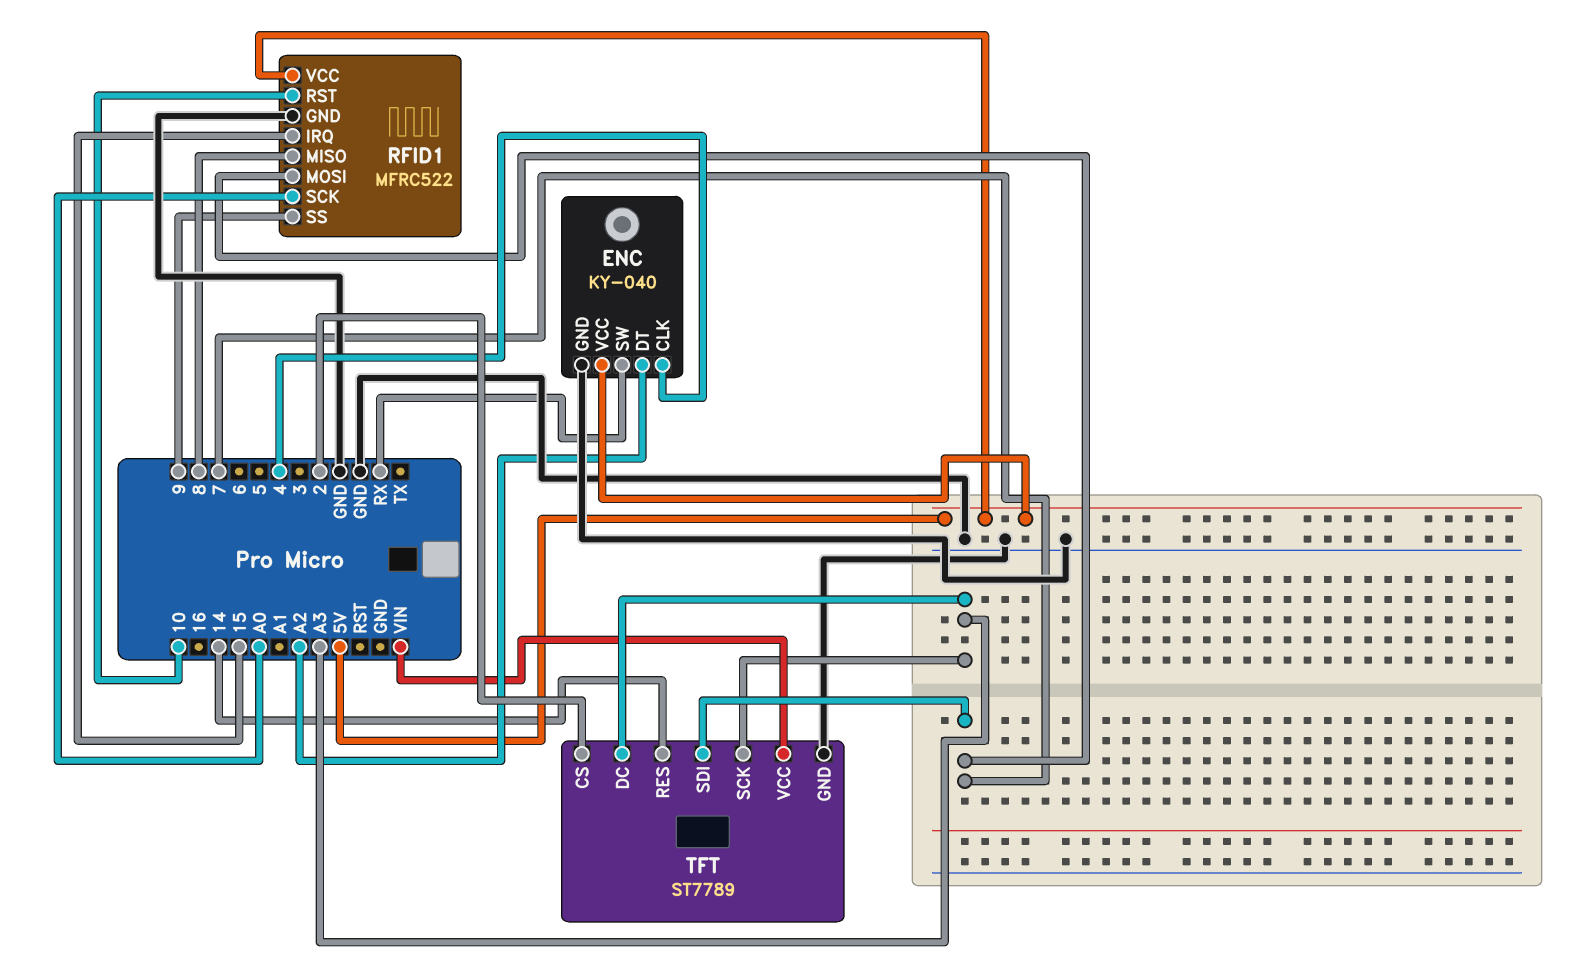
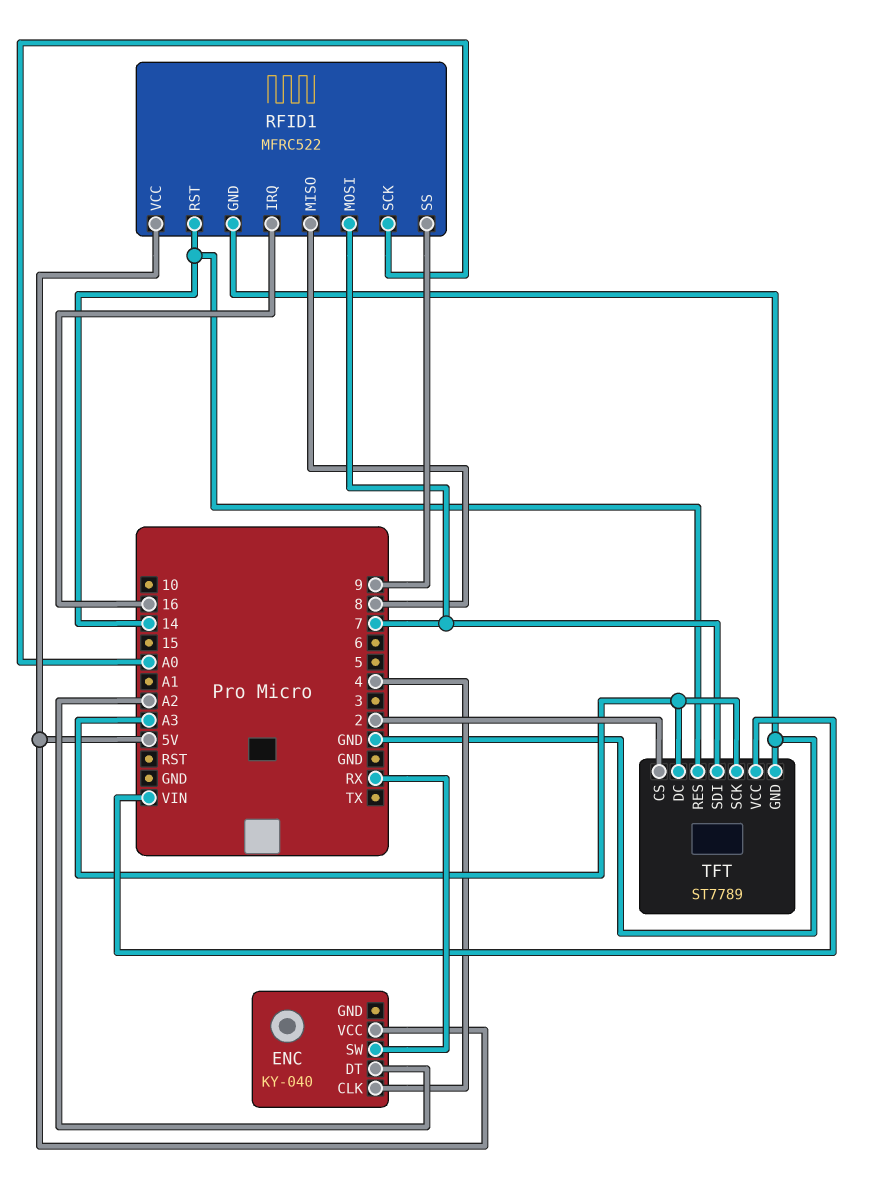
ENC pin GND: GND -> none
RFID1 pin IRQ: 15 -> 16
RFID1 pin RST: 10 -> 14

